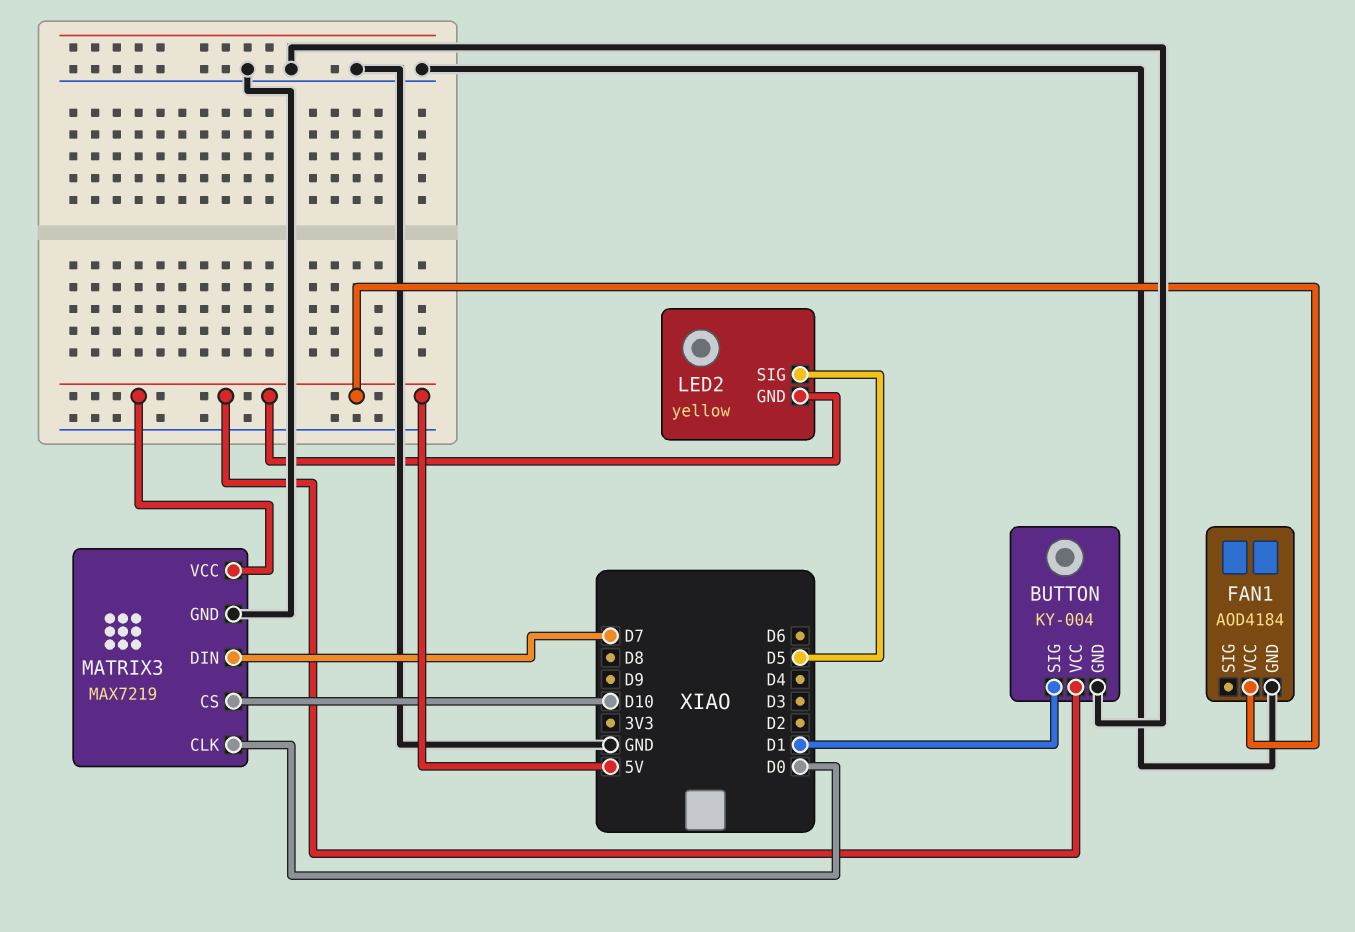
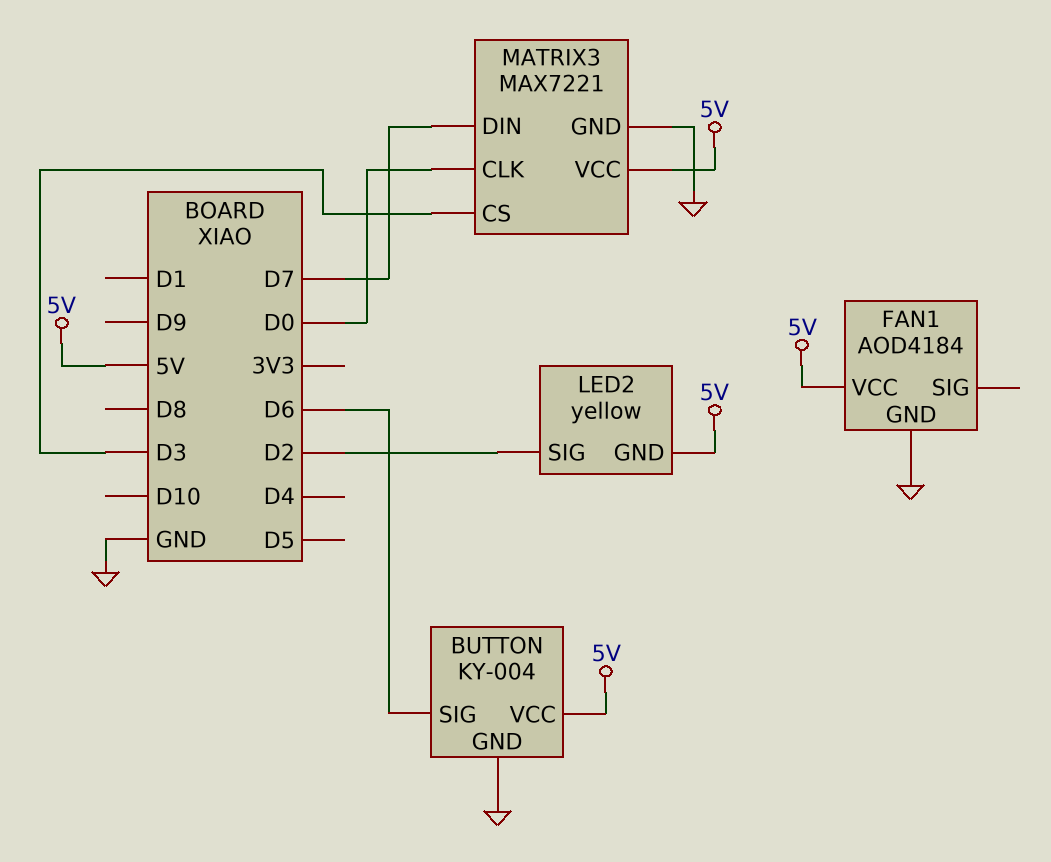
BUTTON pin SIG: D1 -> D6
LED2 pin SIG: D5 -> D2
MATRIX3: MAX7219 -> MAX7221
MATRIX3 pin CS: D10 -> D3

